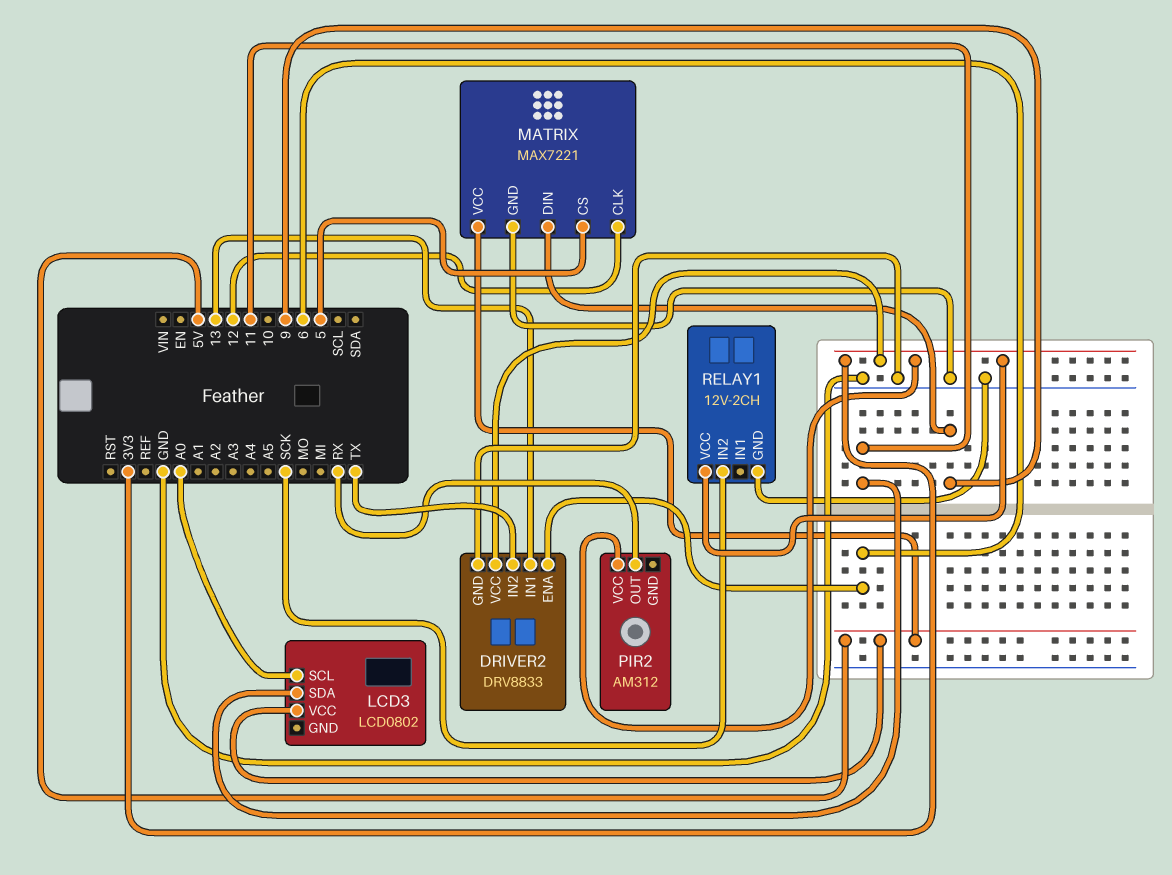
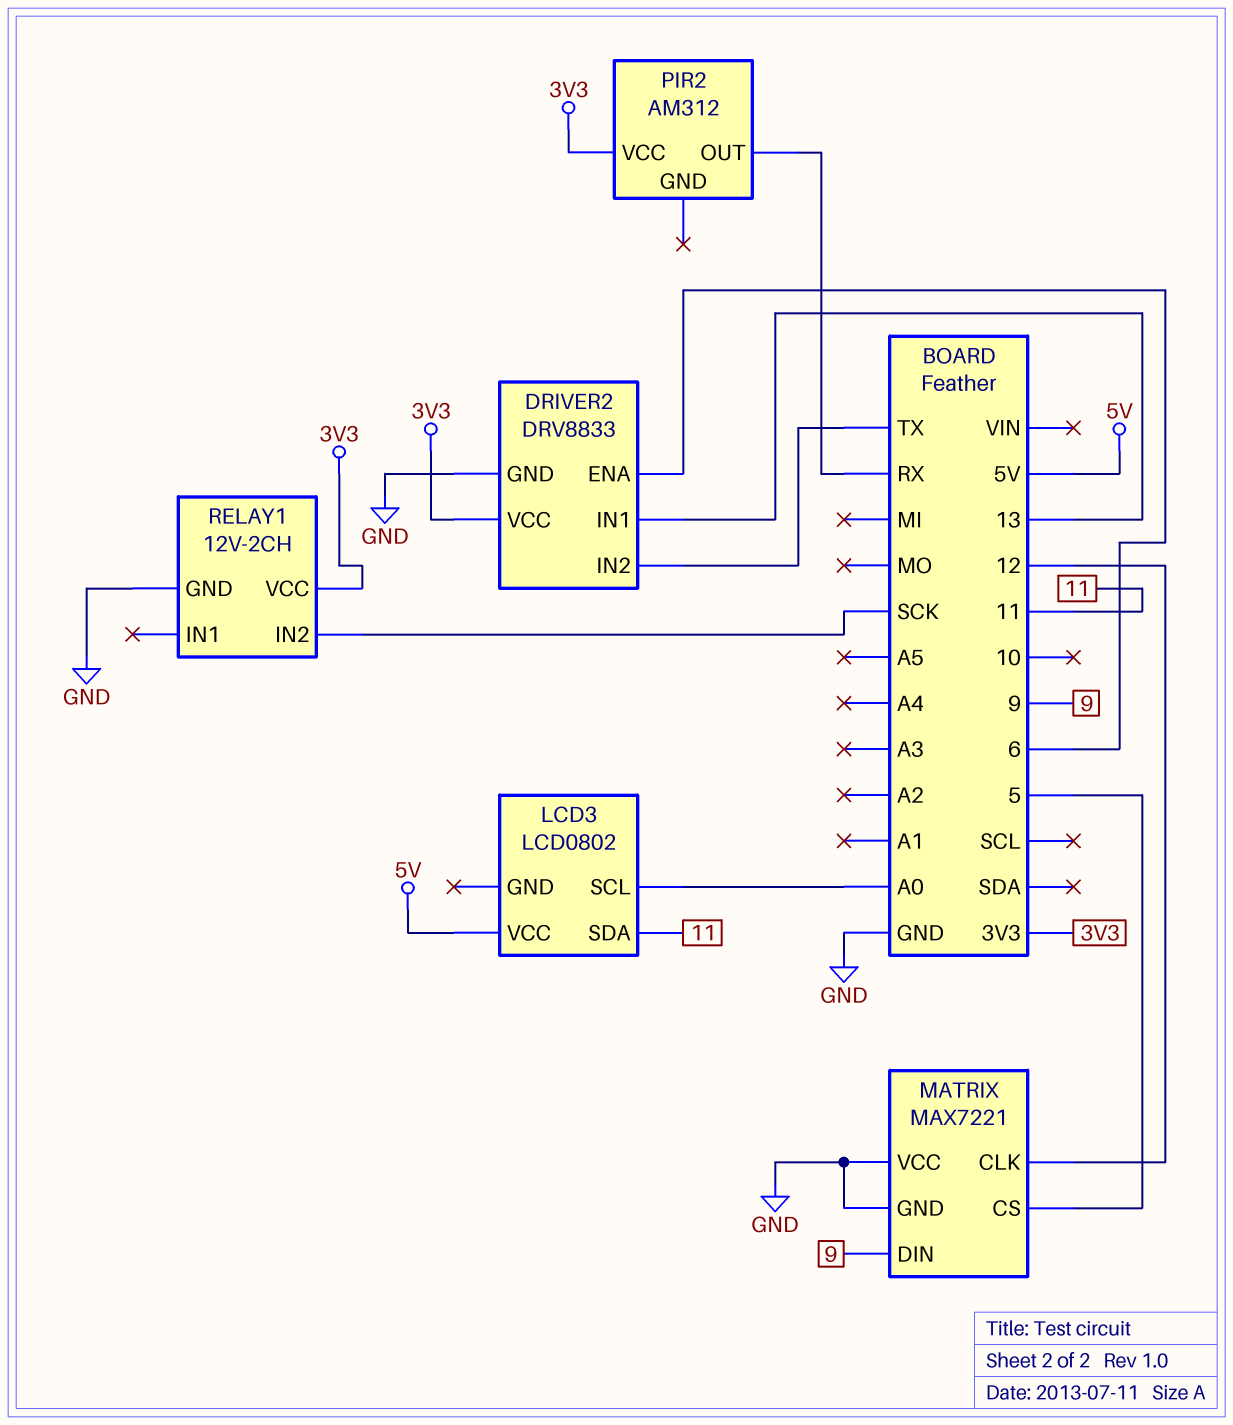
MATRIX pin VCC: 5V -> GND

